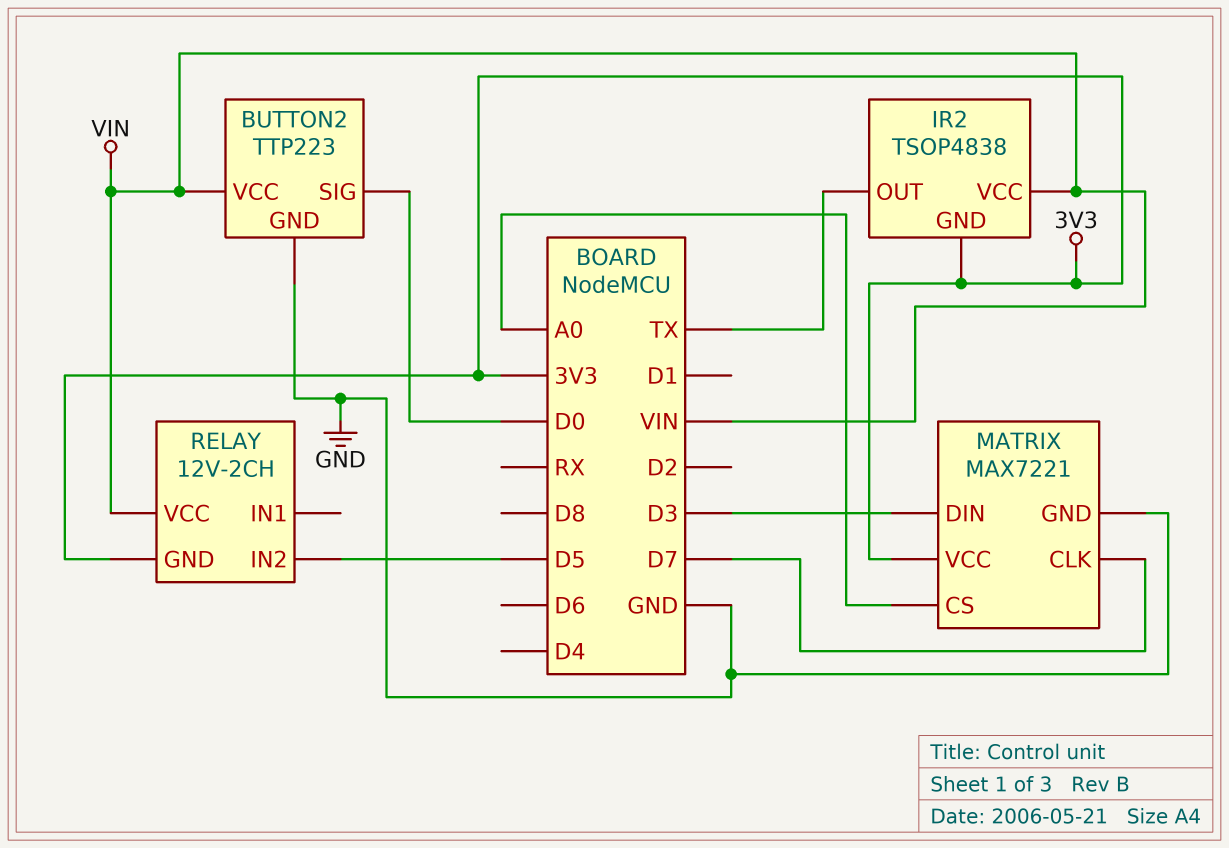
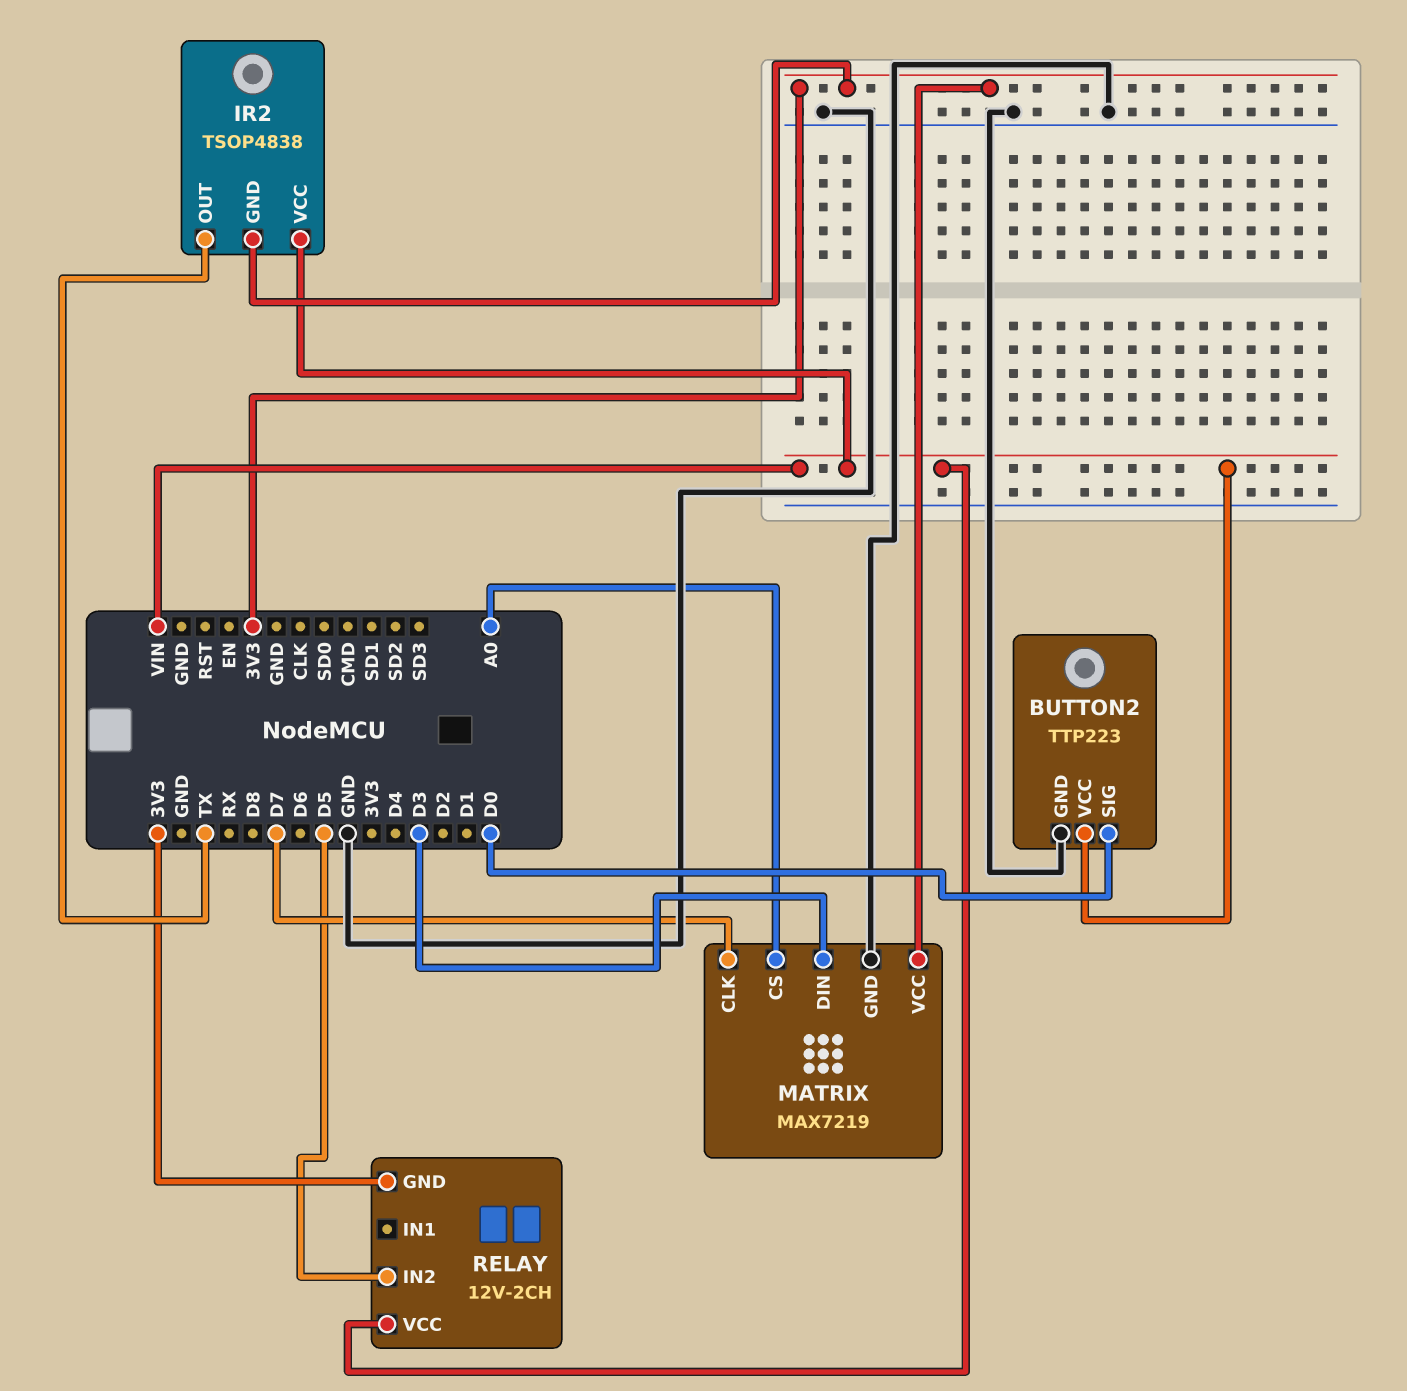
MATRIX: MAX7221 -> MAX7219

